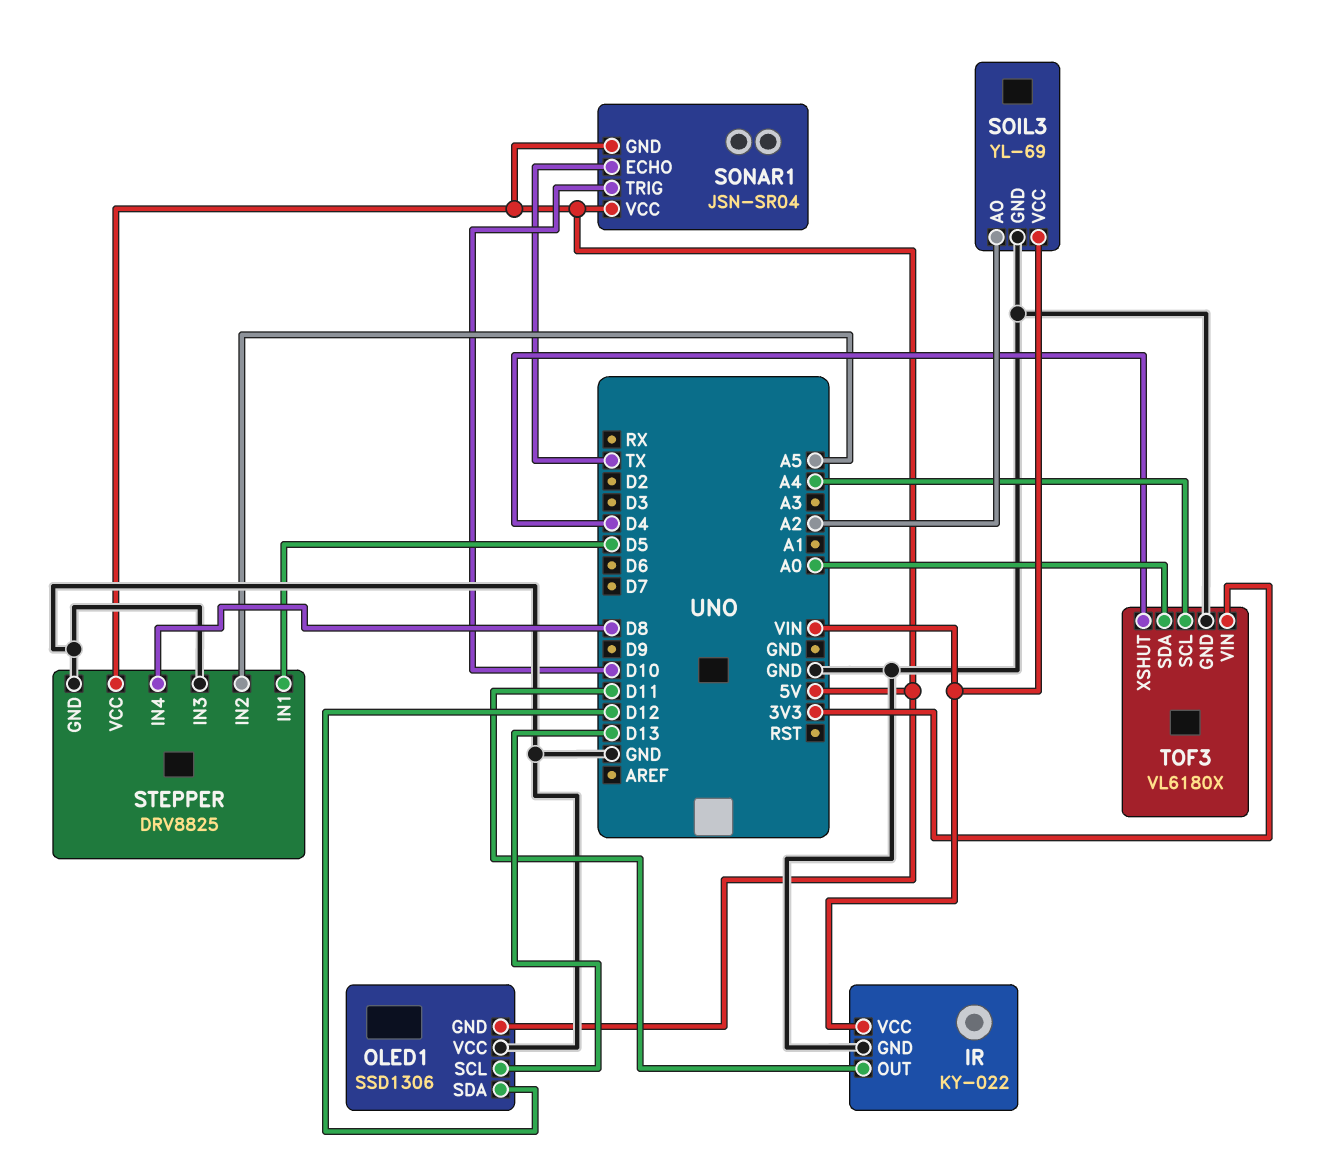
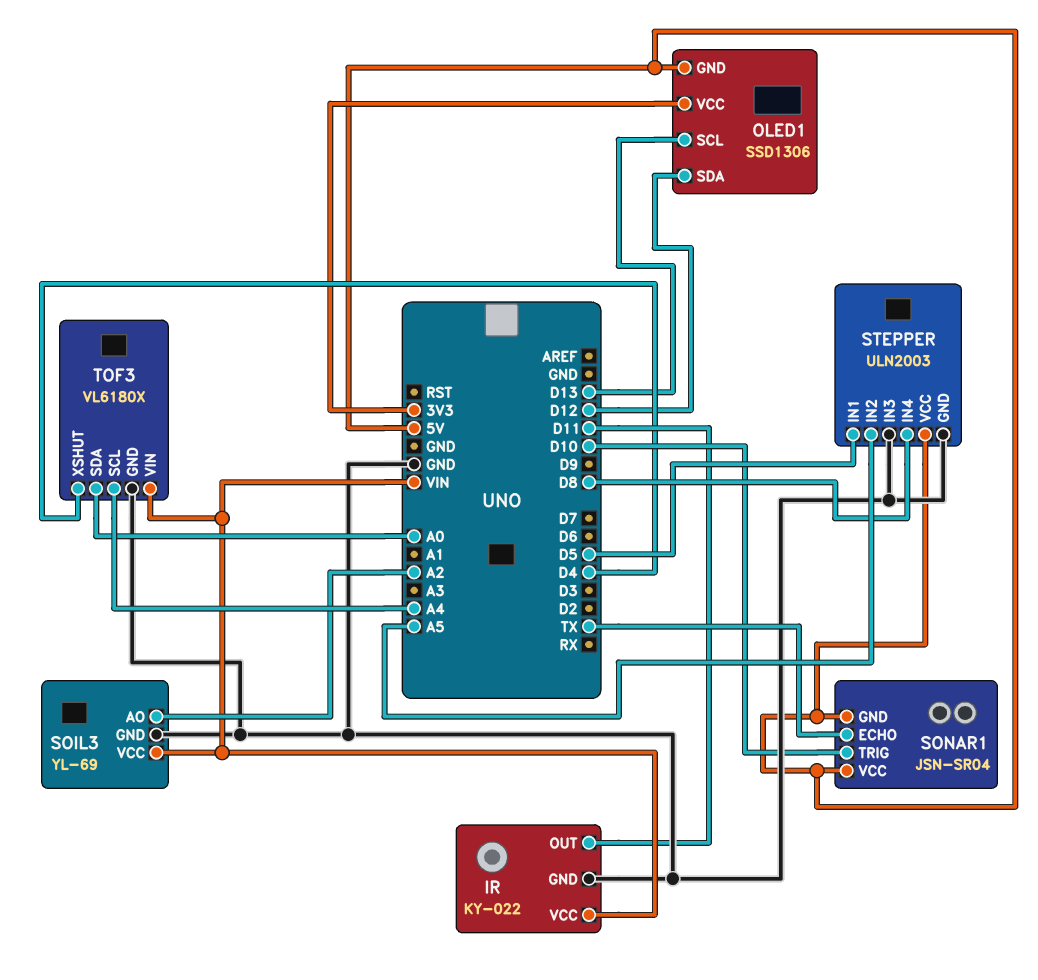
OLED1 pin VCC: GND -> 3V3
STEPPER: DRV8825 -> ULN2003
TOF3 pin VIN: 3V3 -> VIN

